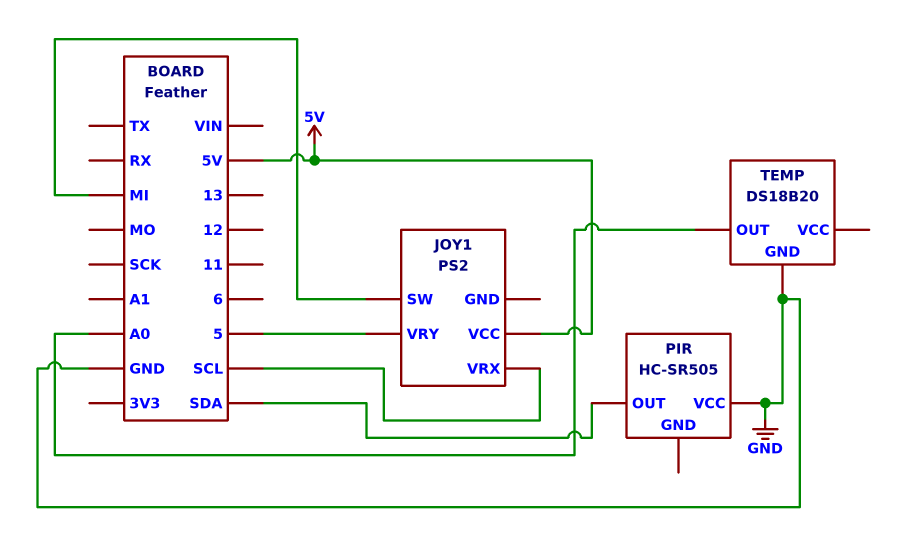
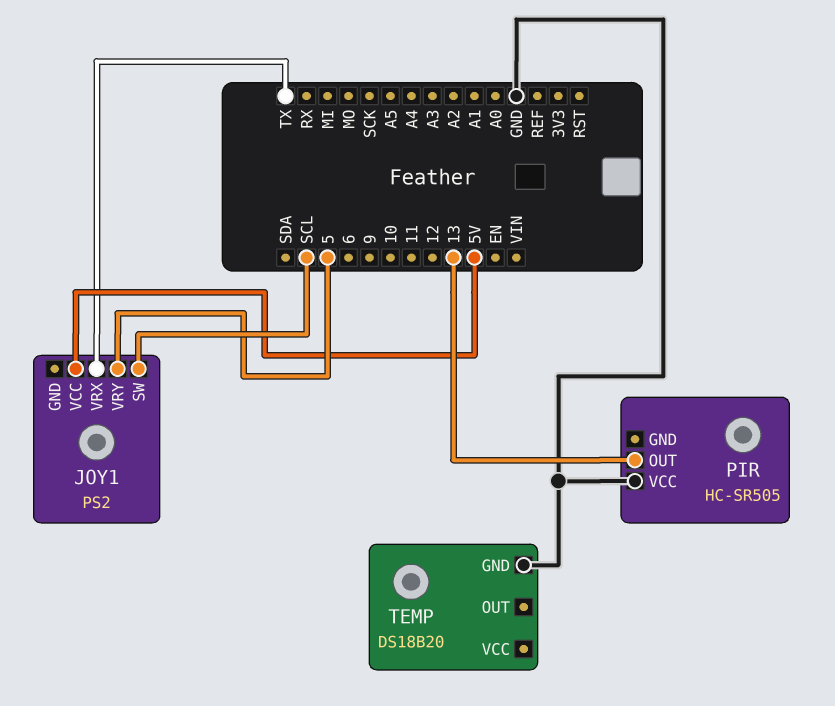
JOY1 pin SW: MI -> SCL
JOY1 pin VRX: SCL -> TX
PIR pin OUT: SDA -> 13
TEMP pin OUT: A0 -> none

